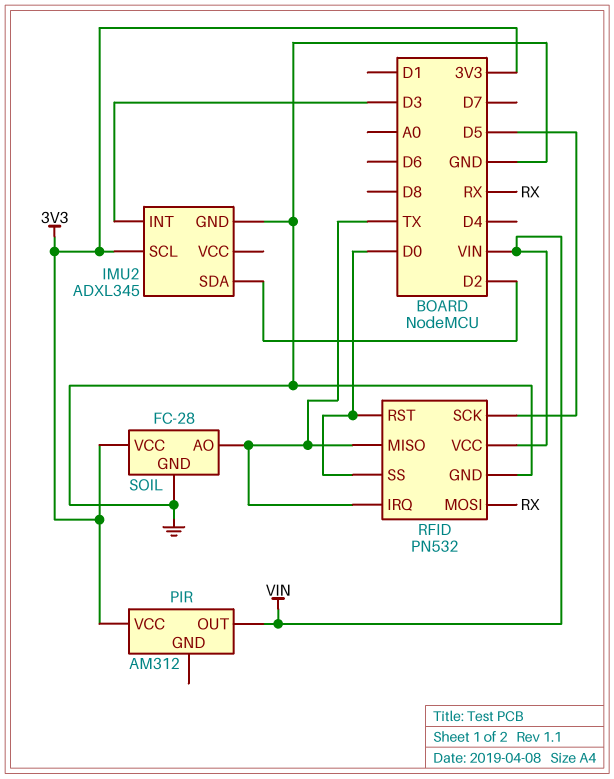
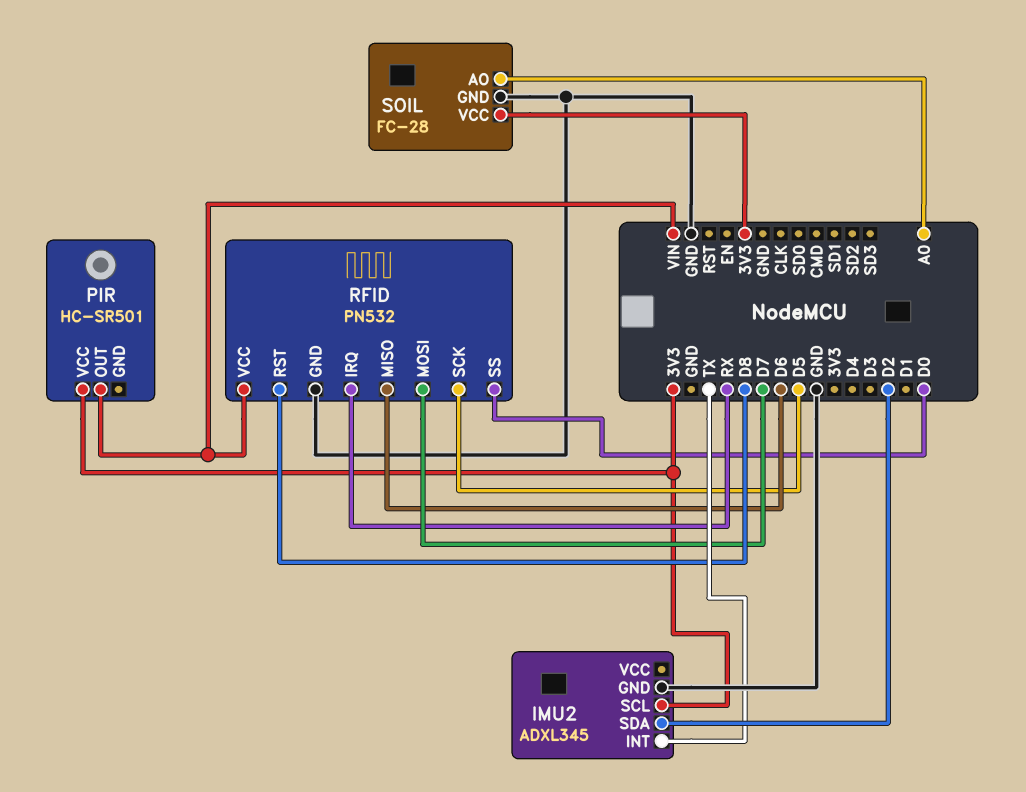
IMU2 pin INT: D3 -> TX
PIR: AM312 -> HC-SR501
RFID pin IRQ: TX -> RX
RFID pin MISO: TX -> D6
RFID pin MOSI: RX -> D7
RFID pin RST: D0 -> D8
SOIL pin AO: TX -> A0

